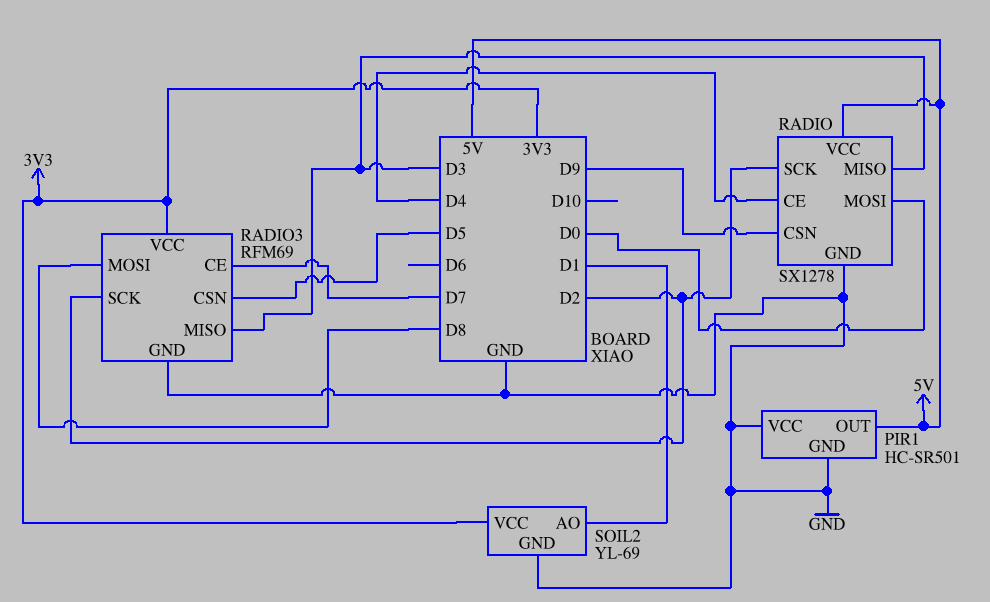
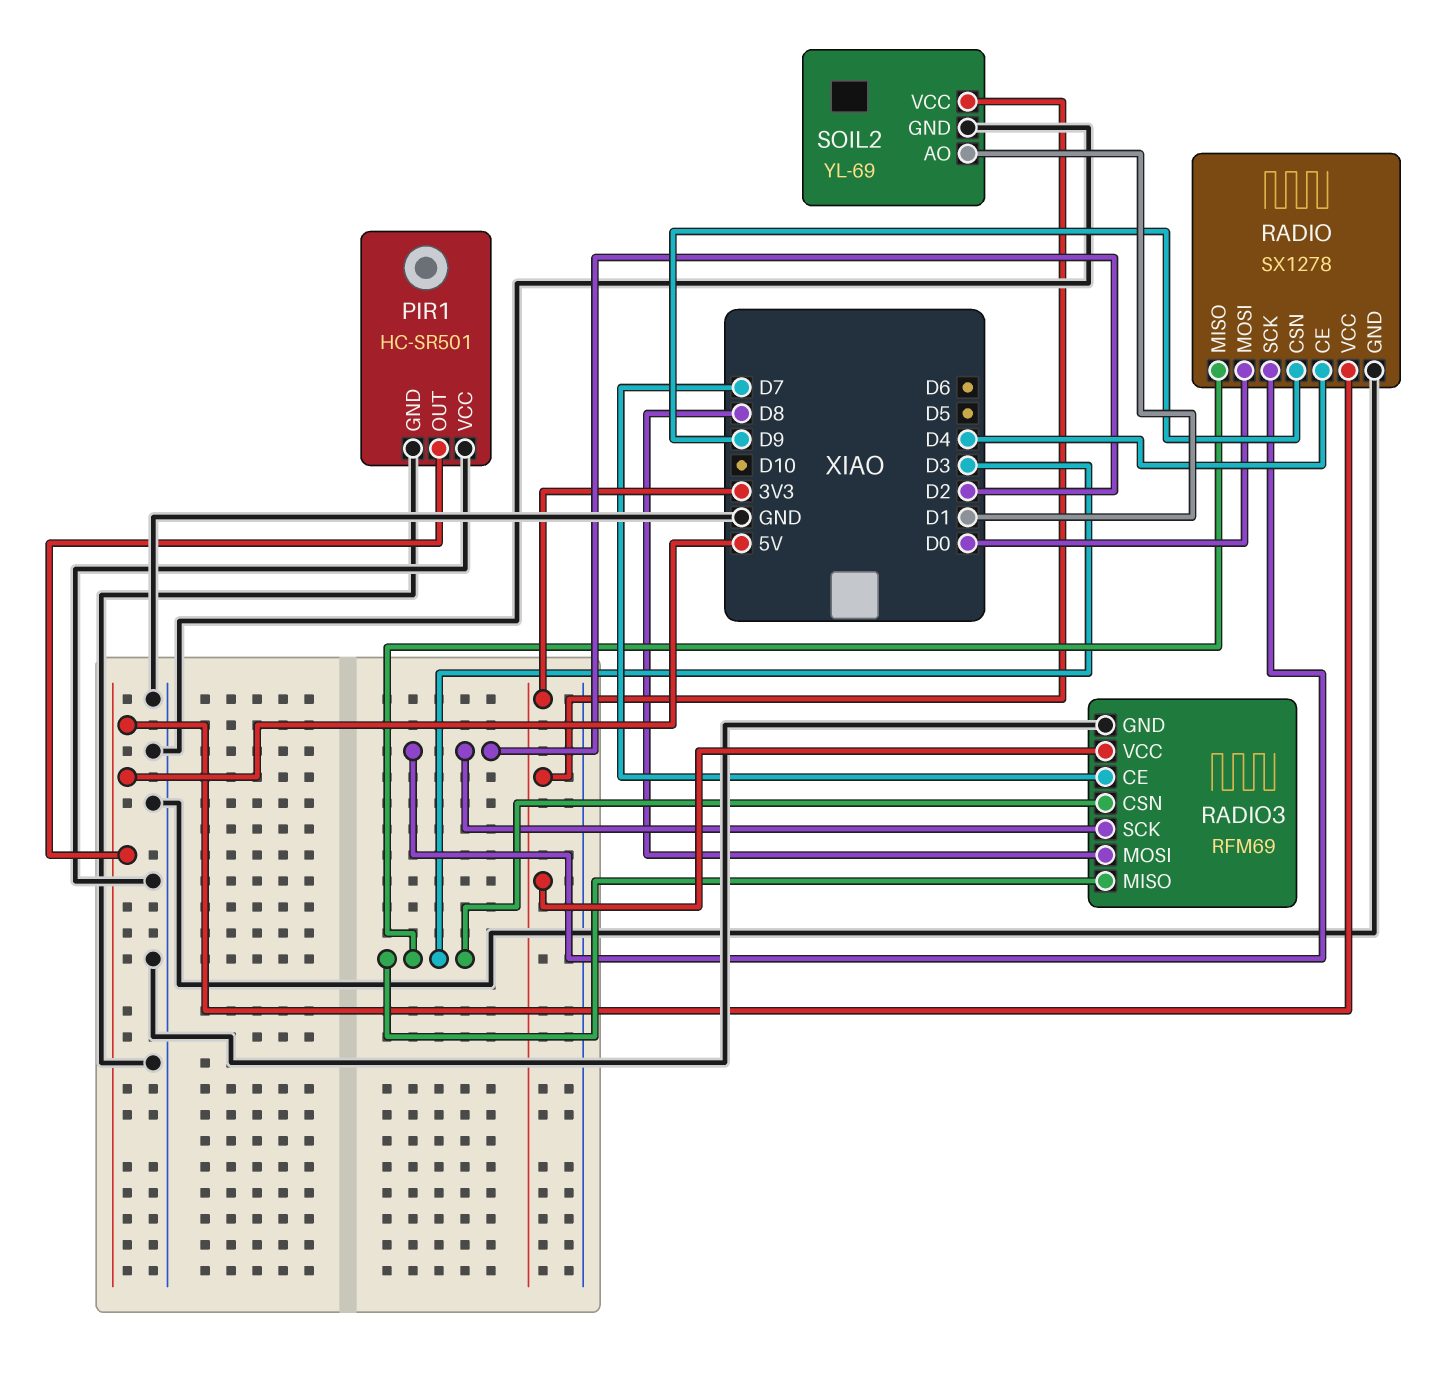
RADIO3 pin CSN: D5 -> D3

